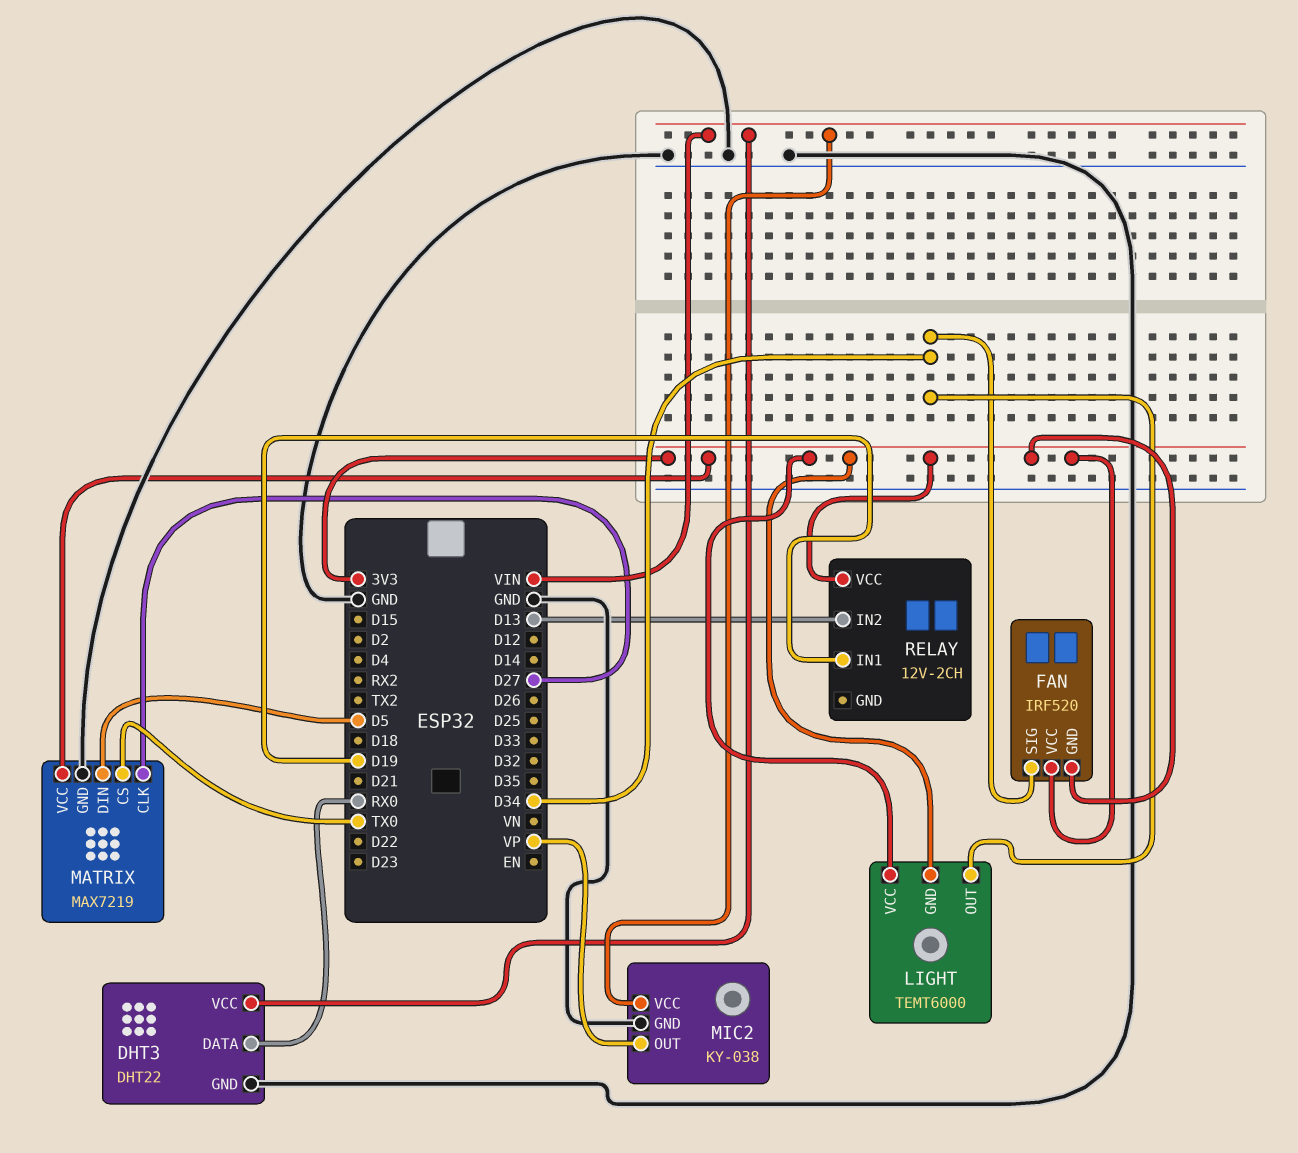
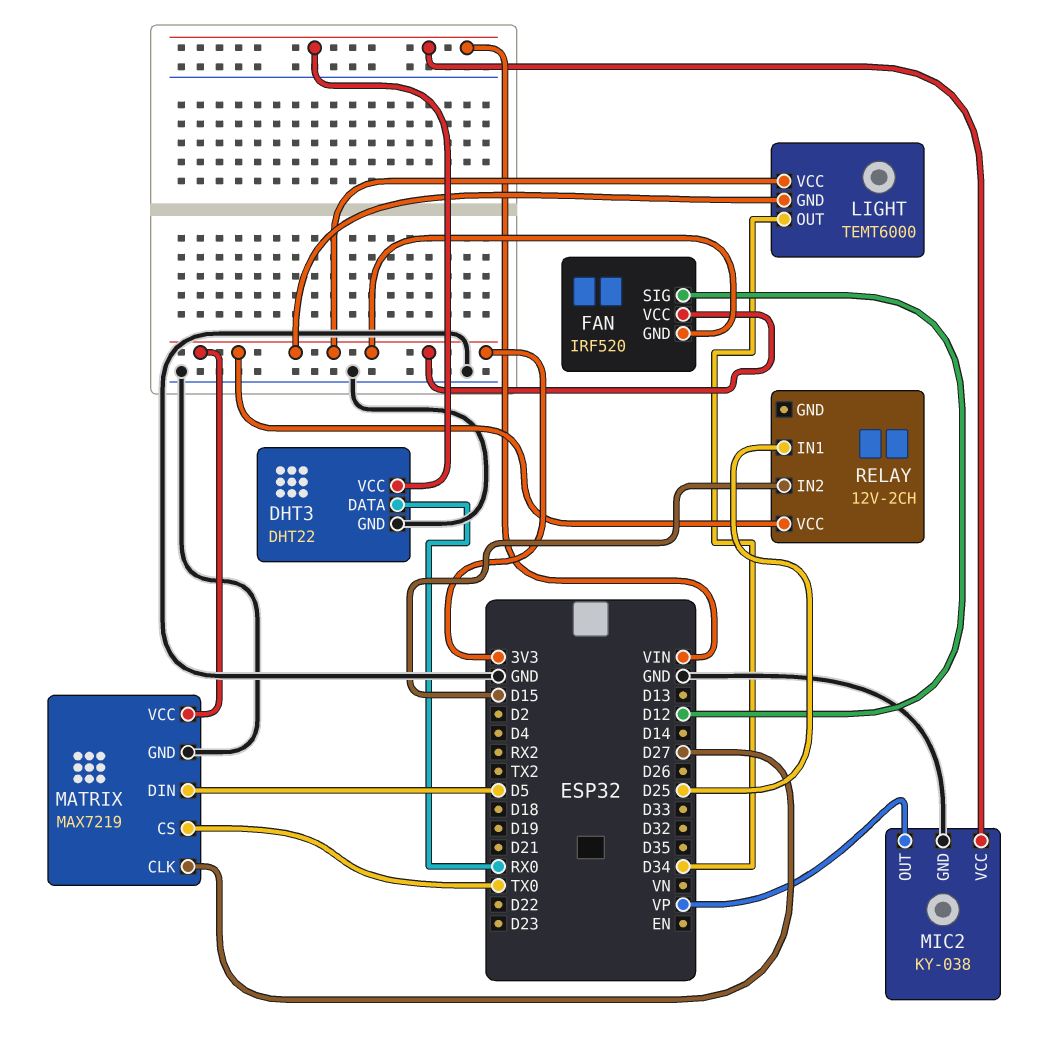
FAN pin SIG: D34 -> D12
RELAY pin IN1: D19 -> D25
RELAY pin IN2: D13 -> D15

